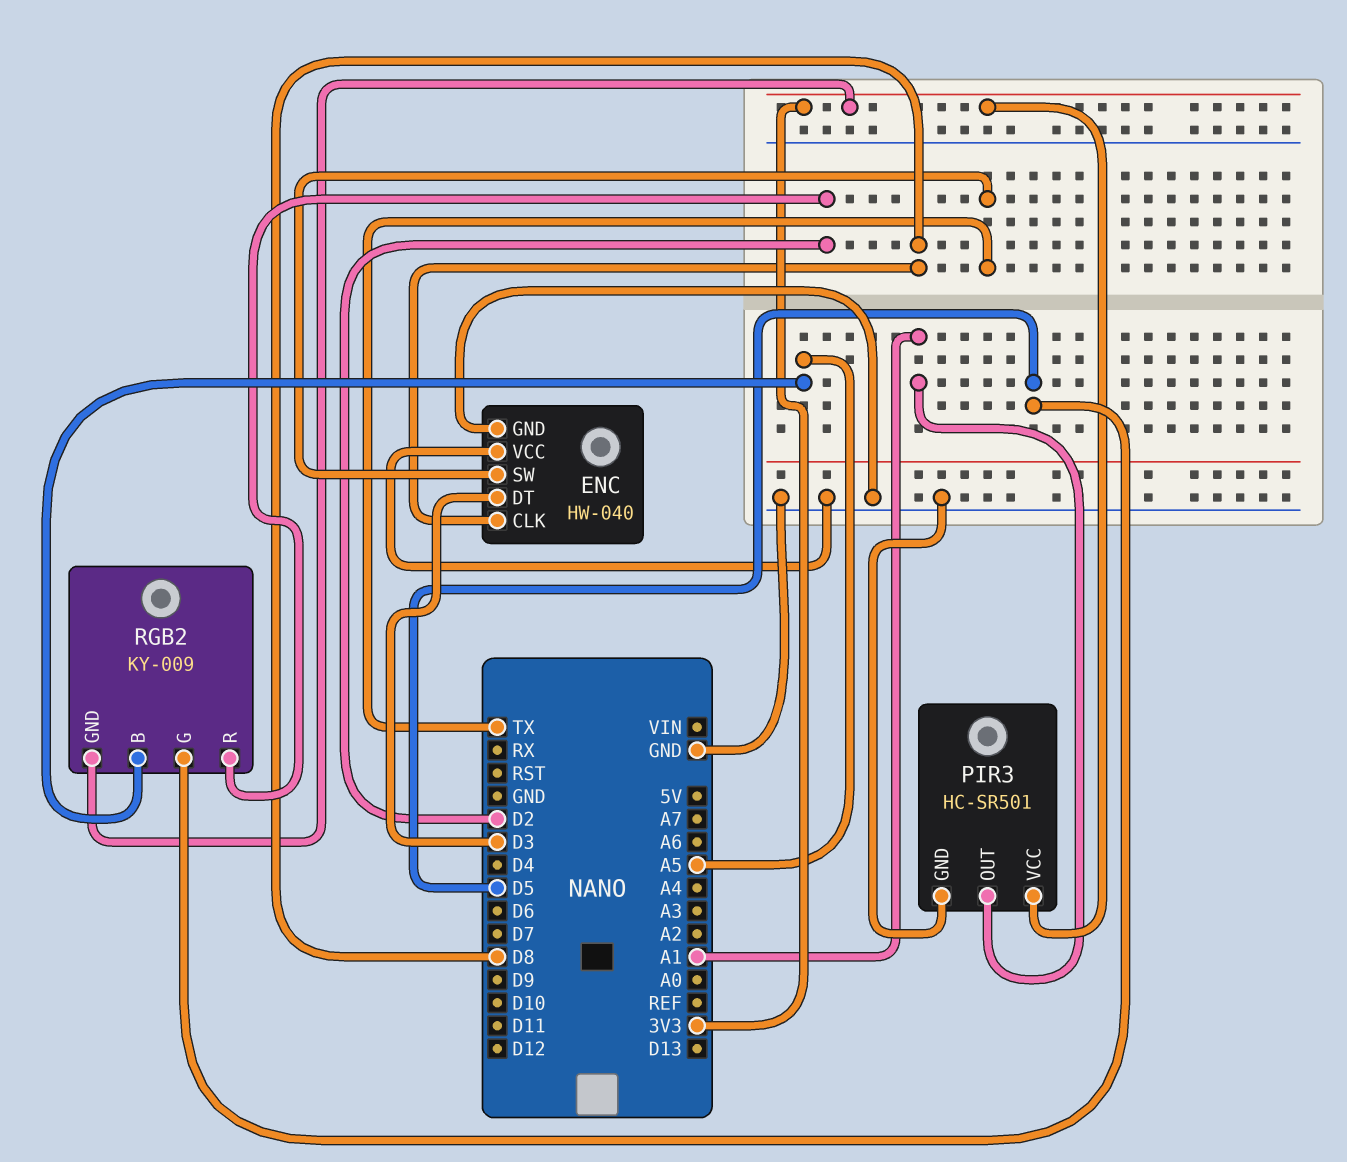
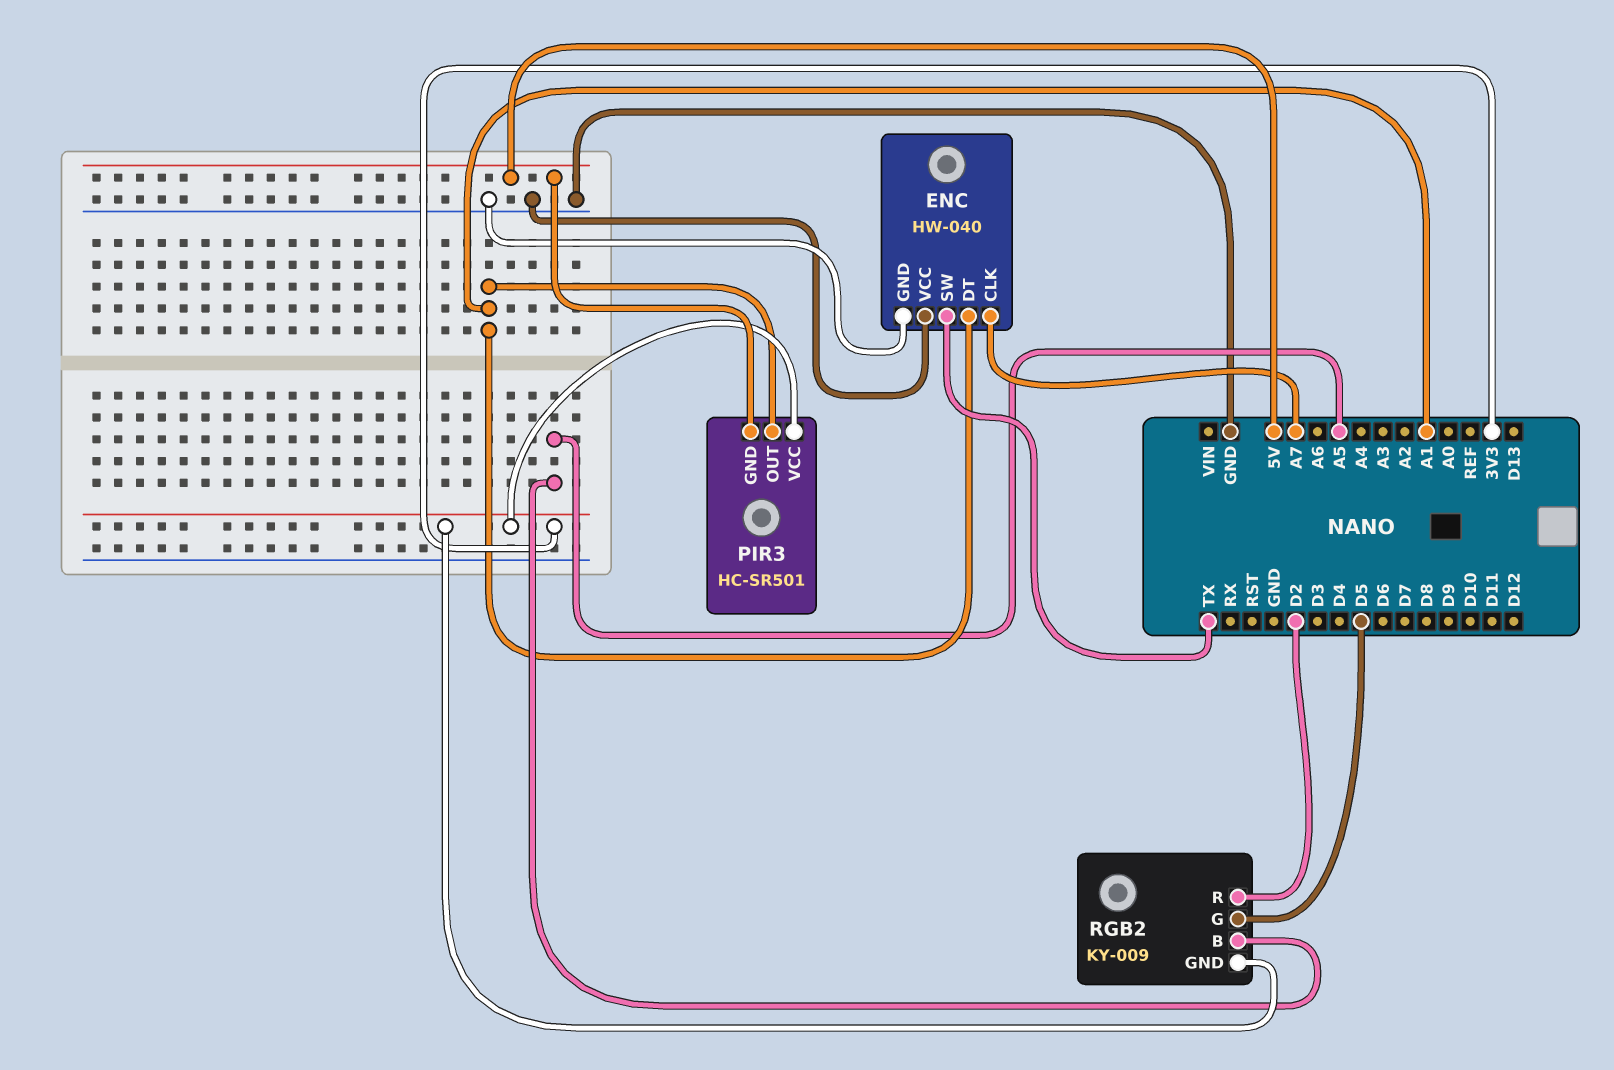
ENC pin CLK: D8 -> A7
ENC pin DT: D3 -> A1
PIR3 pin GND: GND -> 5V

